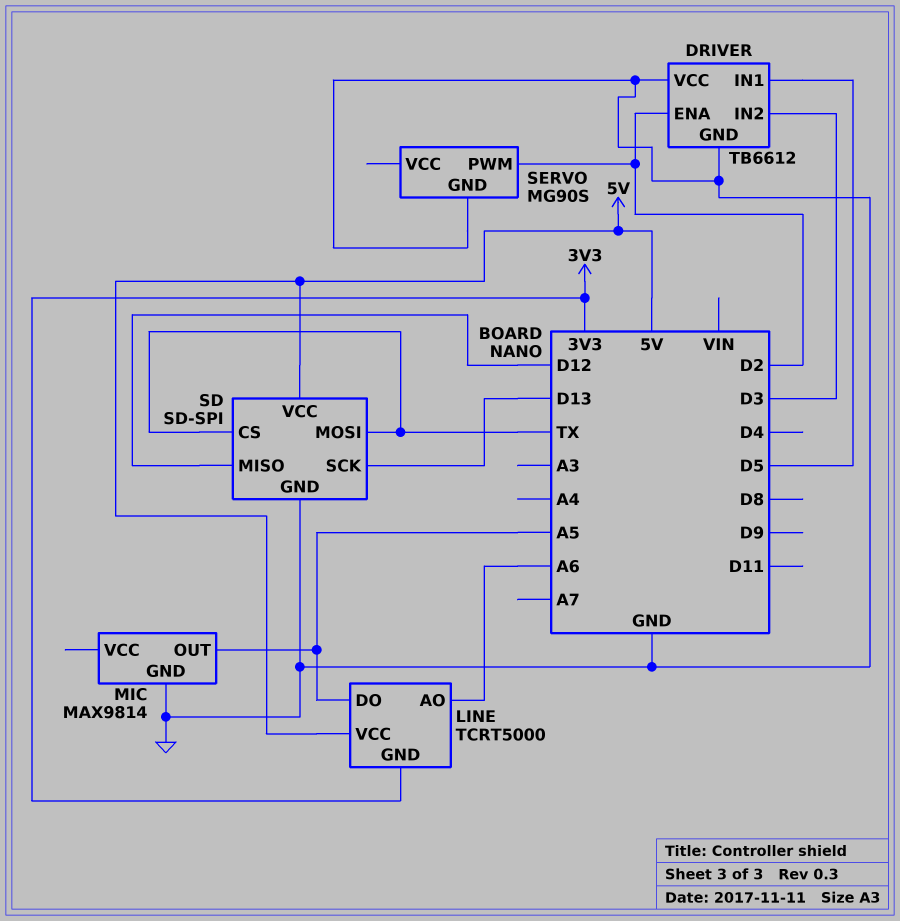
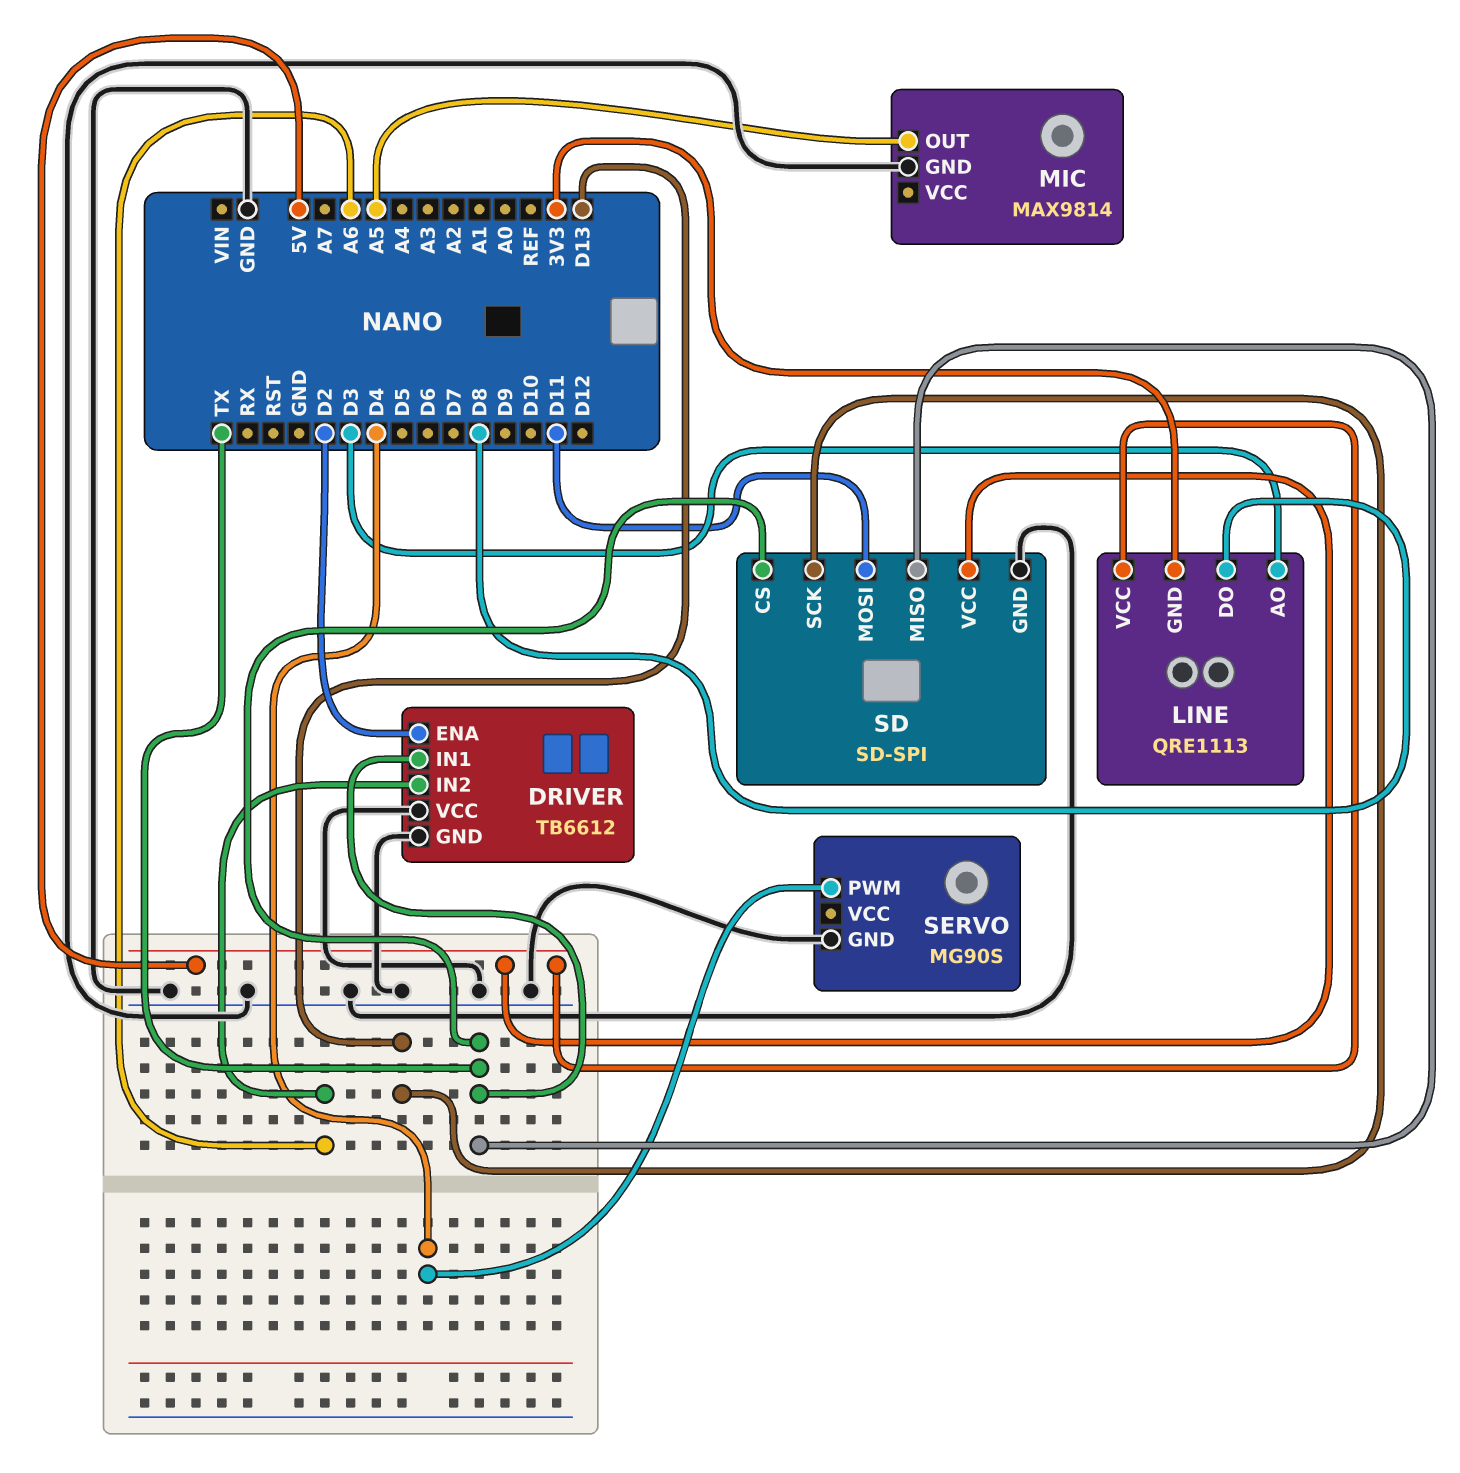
DRIVER pin IN1: D5 -> TX
DRIVER pin IN2: D3 -> A6
LINE: TCRT5000 -> QRE1113
LINE pin AO: A6 -> D3
LINE pin DO: A5 -> D8
SD pin MISO: D12 -> TX
SD pin MOSI: TX -> D11
SERVO pin PWM: D2 -> D4

